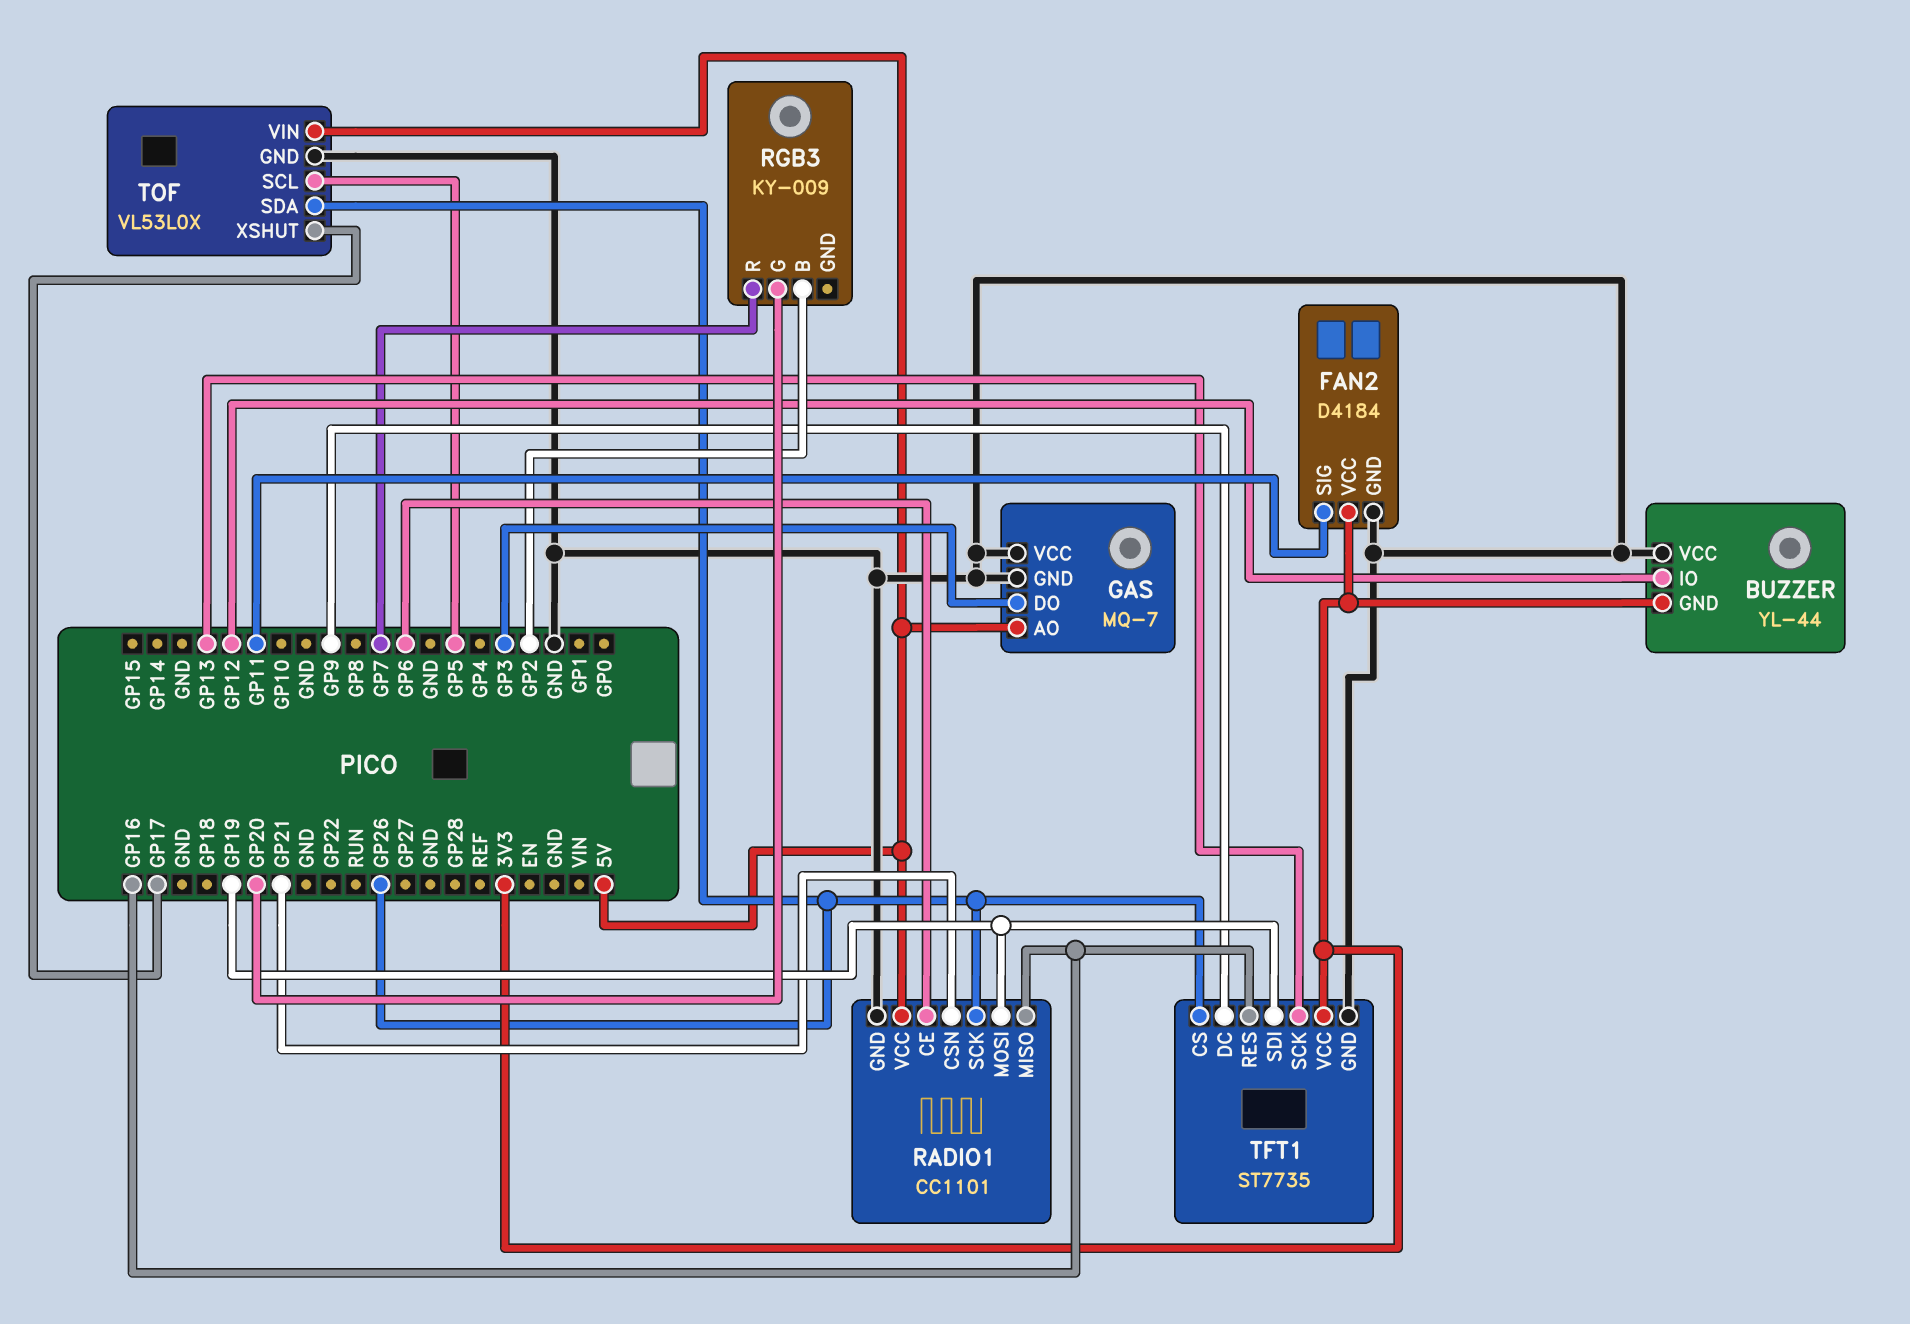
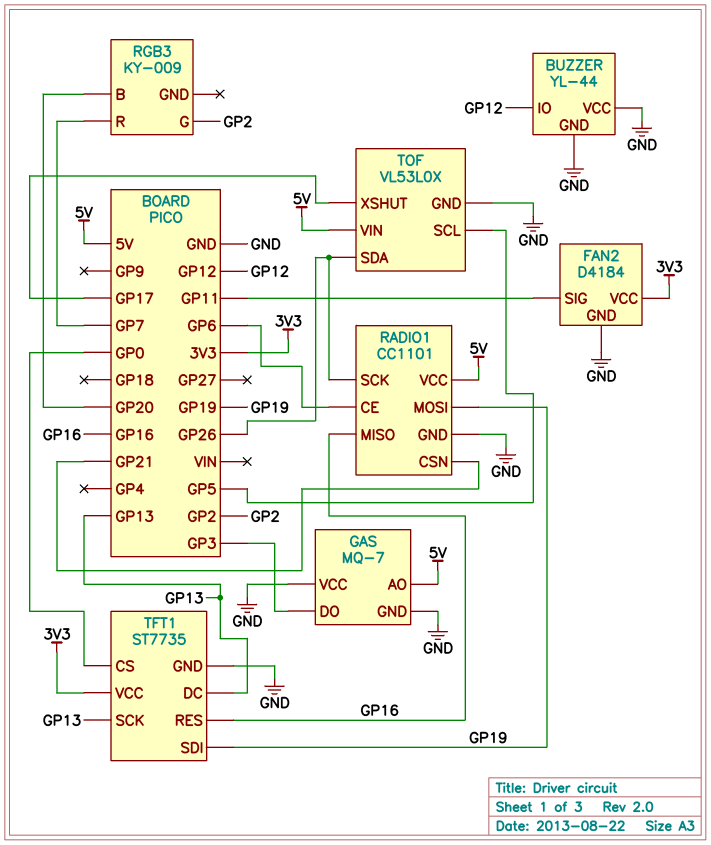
BUZZER pin GND: 3V3 -> GND
RGB3 pin B: GP2 -> GP20
RGB3 pin G: GP20 -> GP2
TFT1 pin CS: GP26 -> GP0
TFT1 pin DC: GP9 -> GP13

